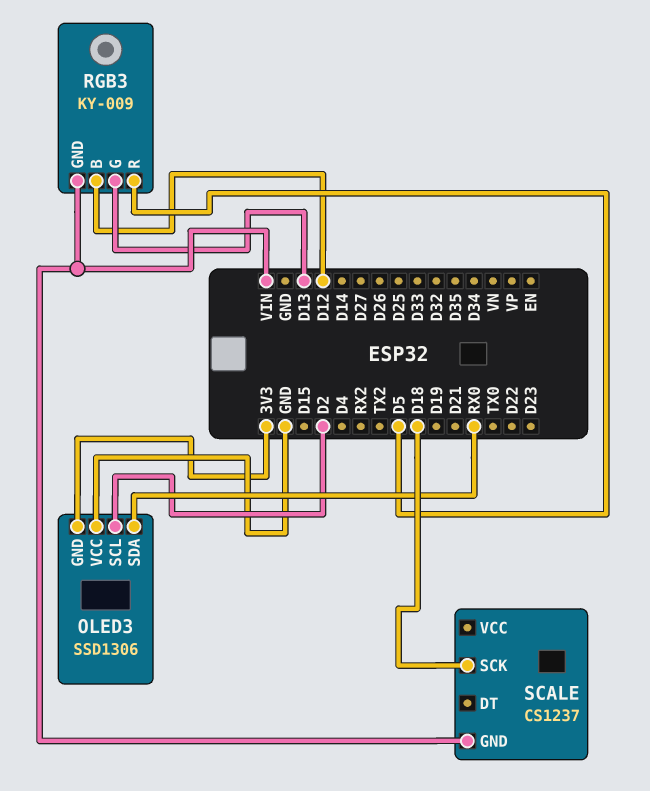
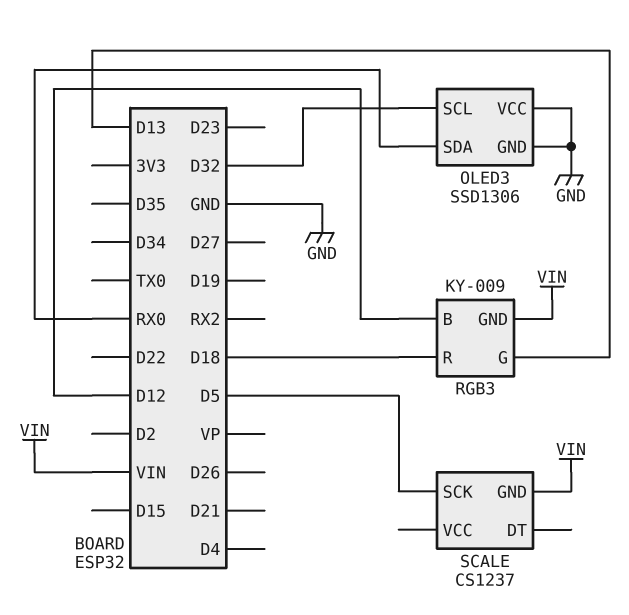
OLED3 pin GND: 3V3 -> GND
OLED3 pin SCL: D2 -> D32
RGB3 pin R: D5 -> D18
SCALE pin SCK: D18 -> D5

